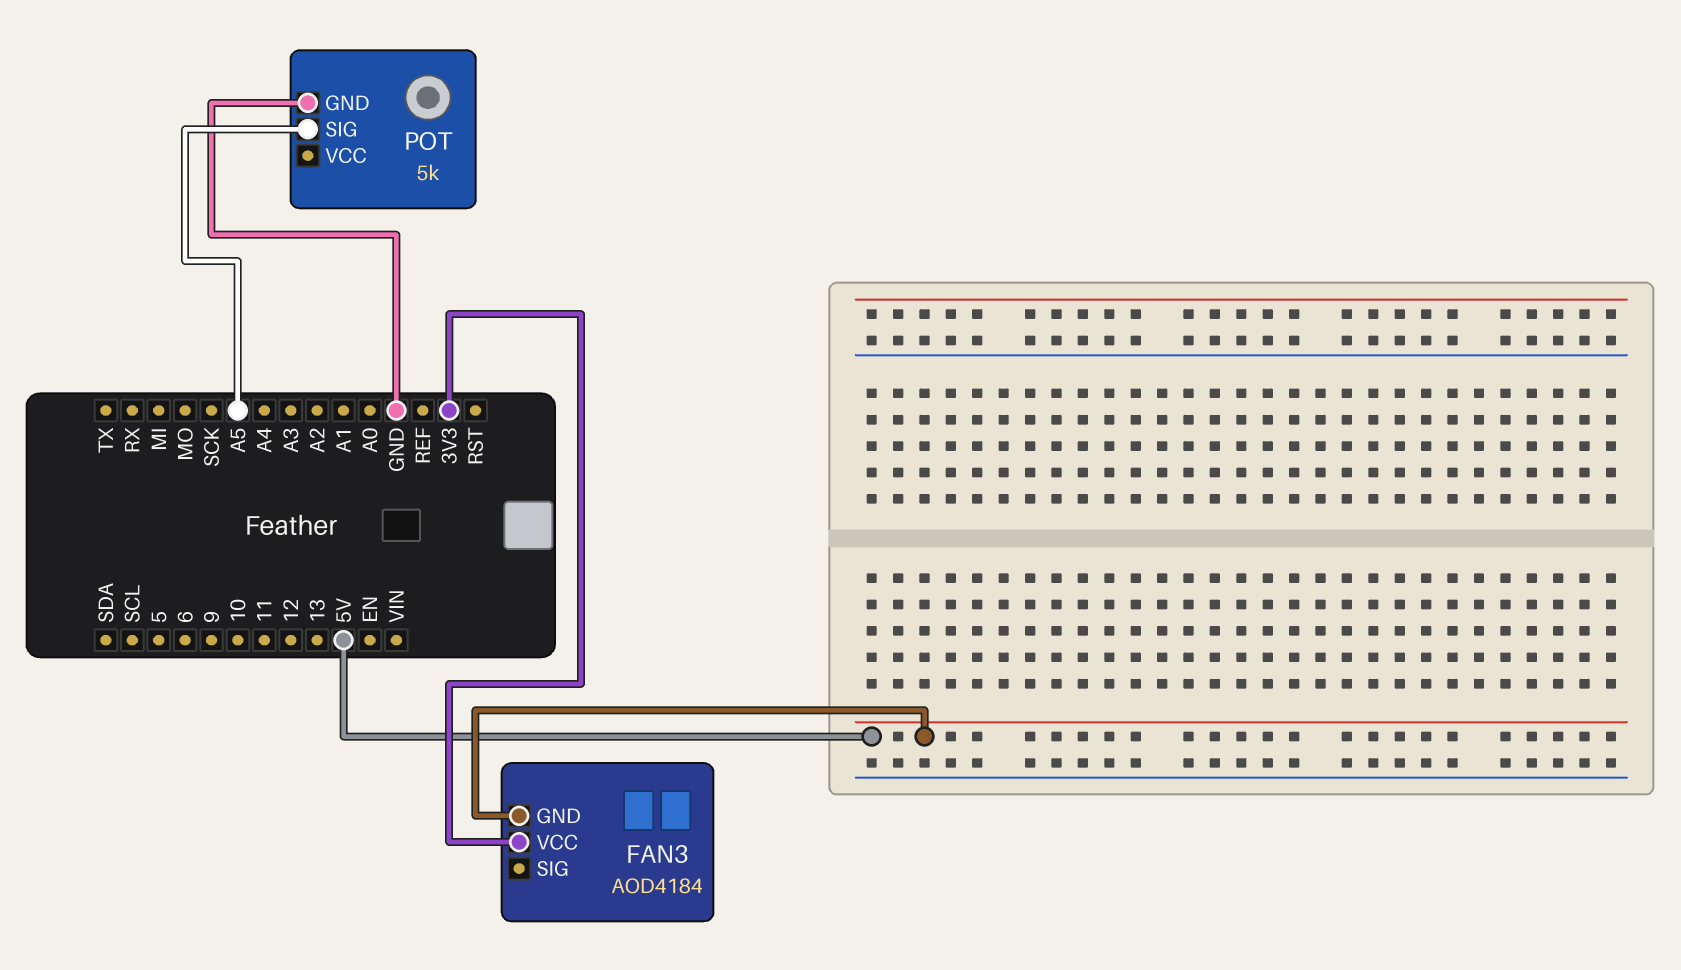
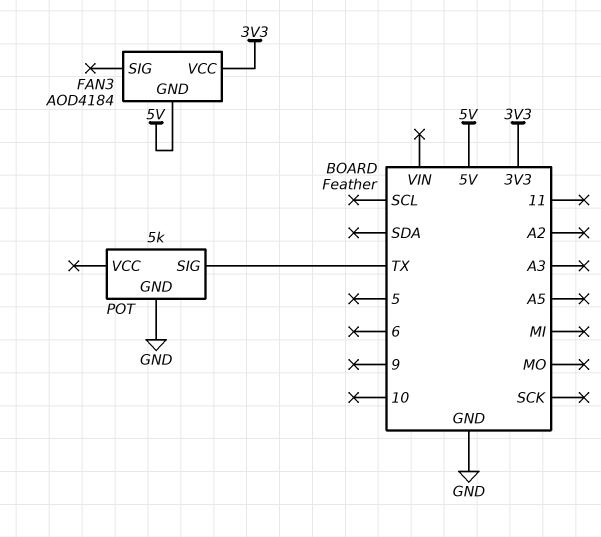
POT pin SIG: A5 -> TX

